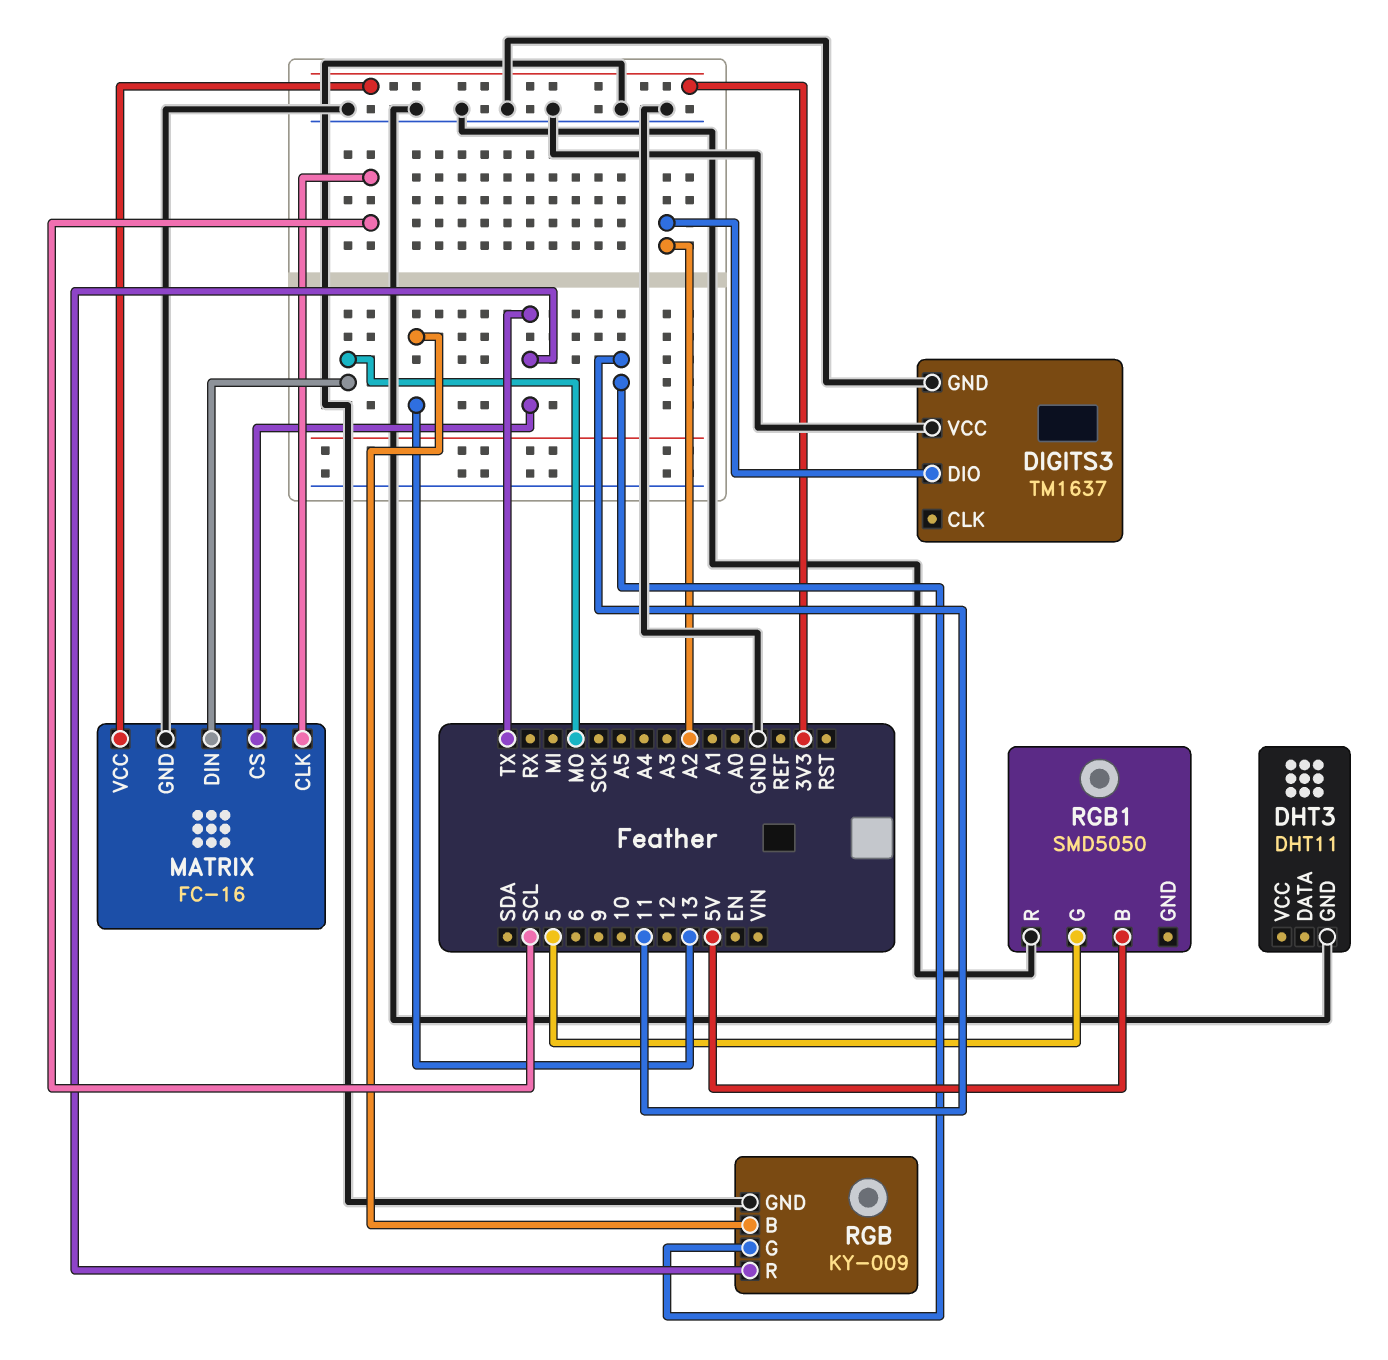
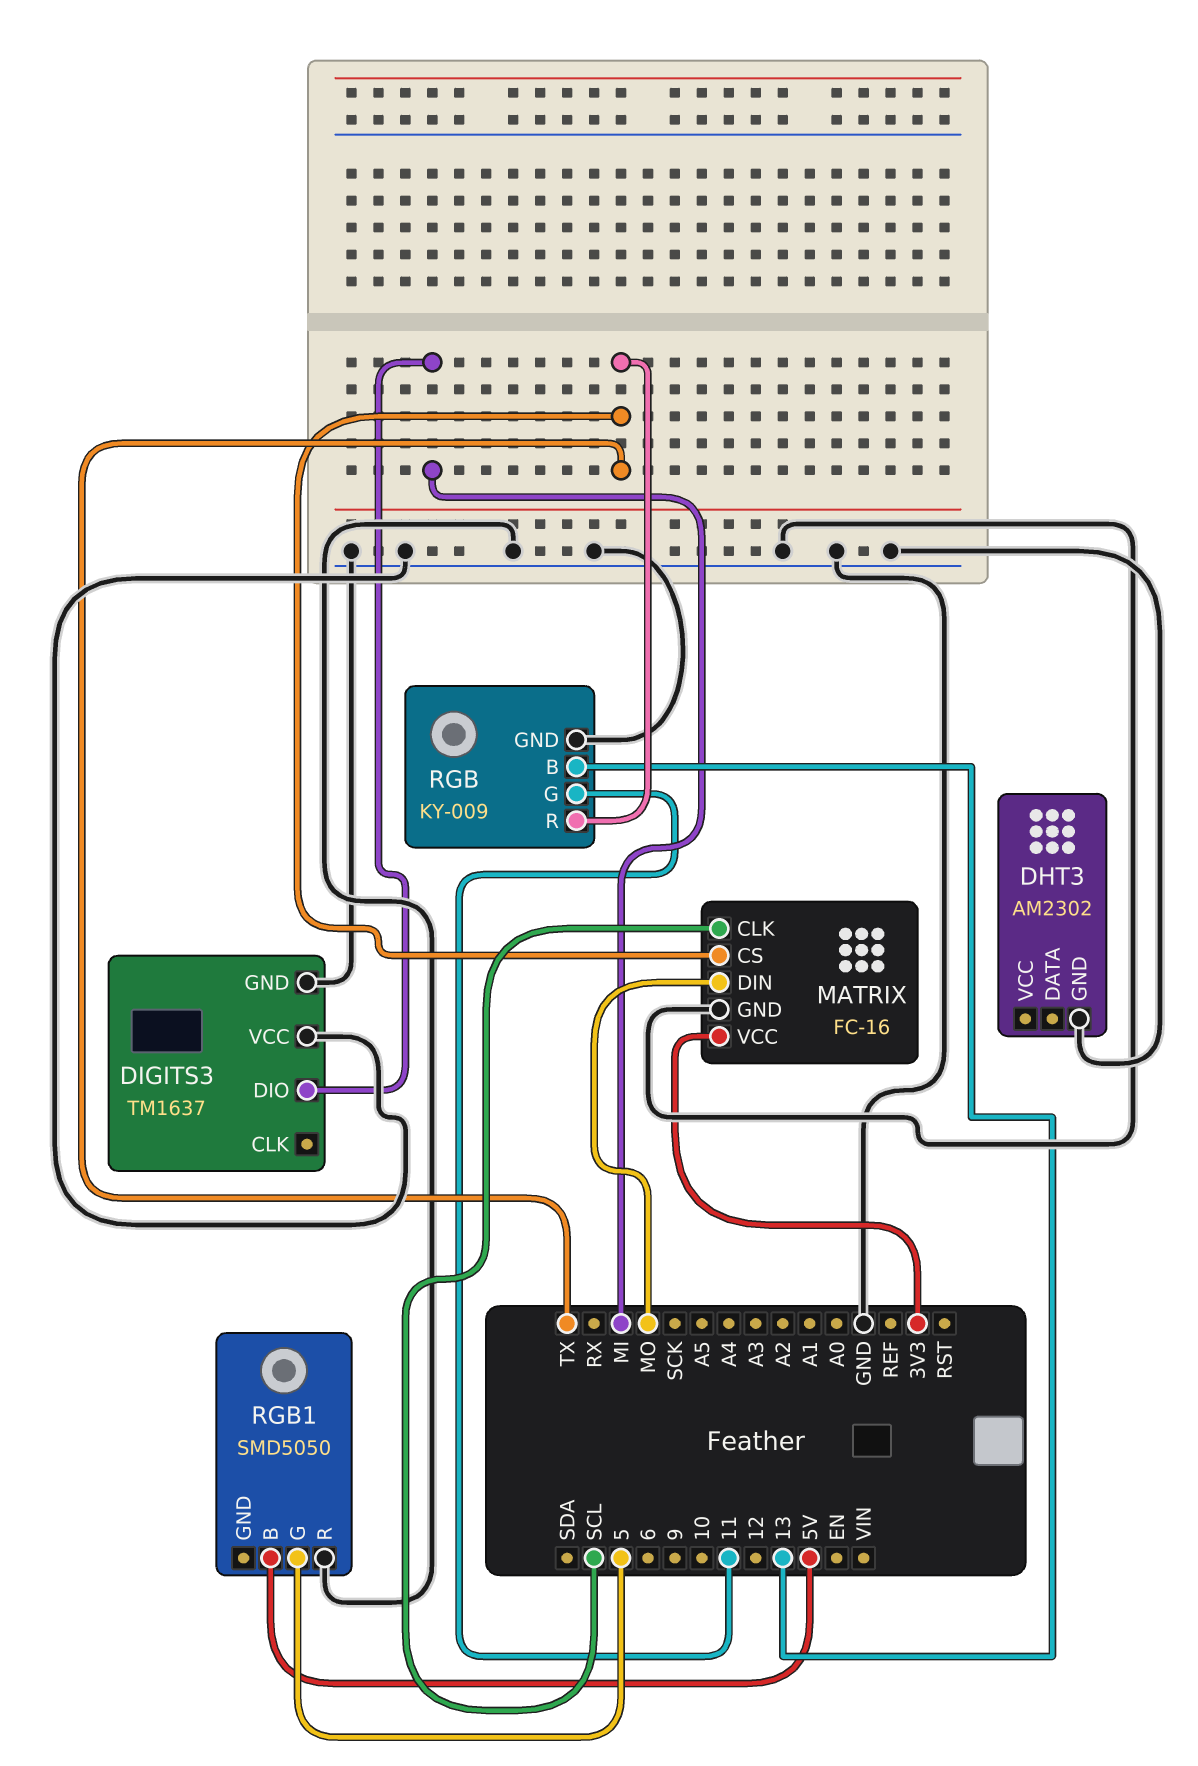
DHT3: DHT11 -> AM2302
DIGITS3 pin DIO: A2 -> MI

